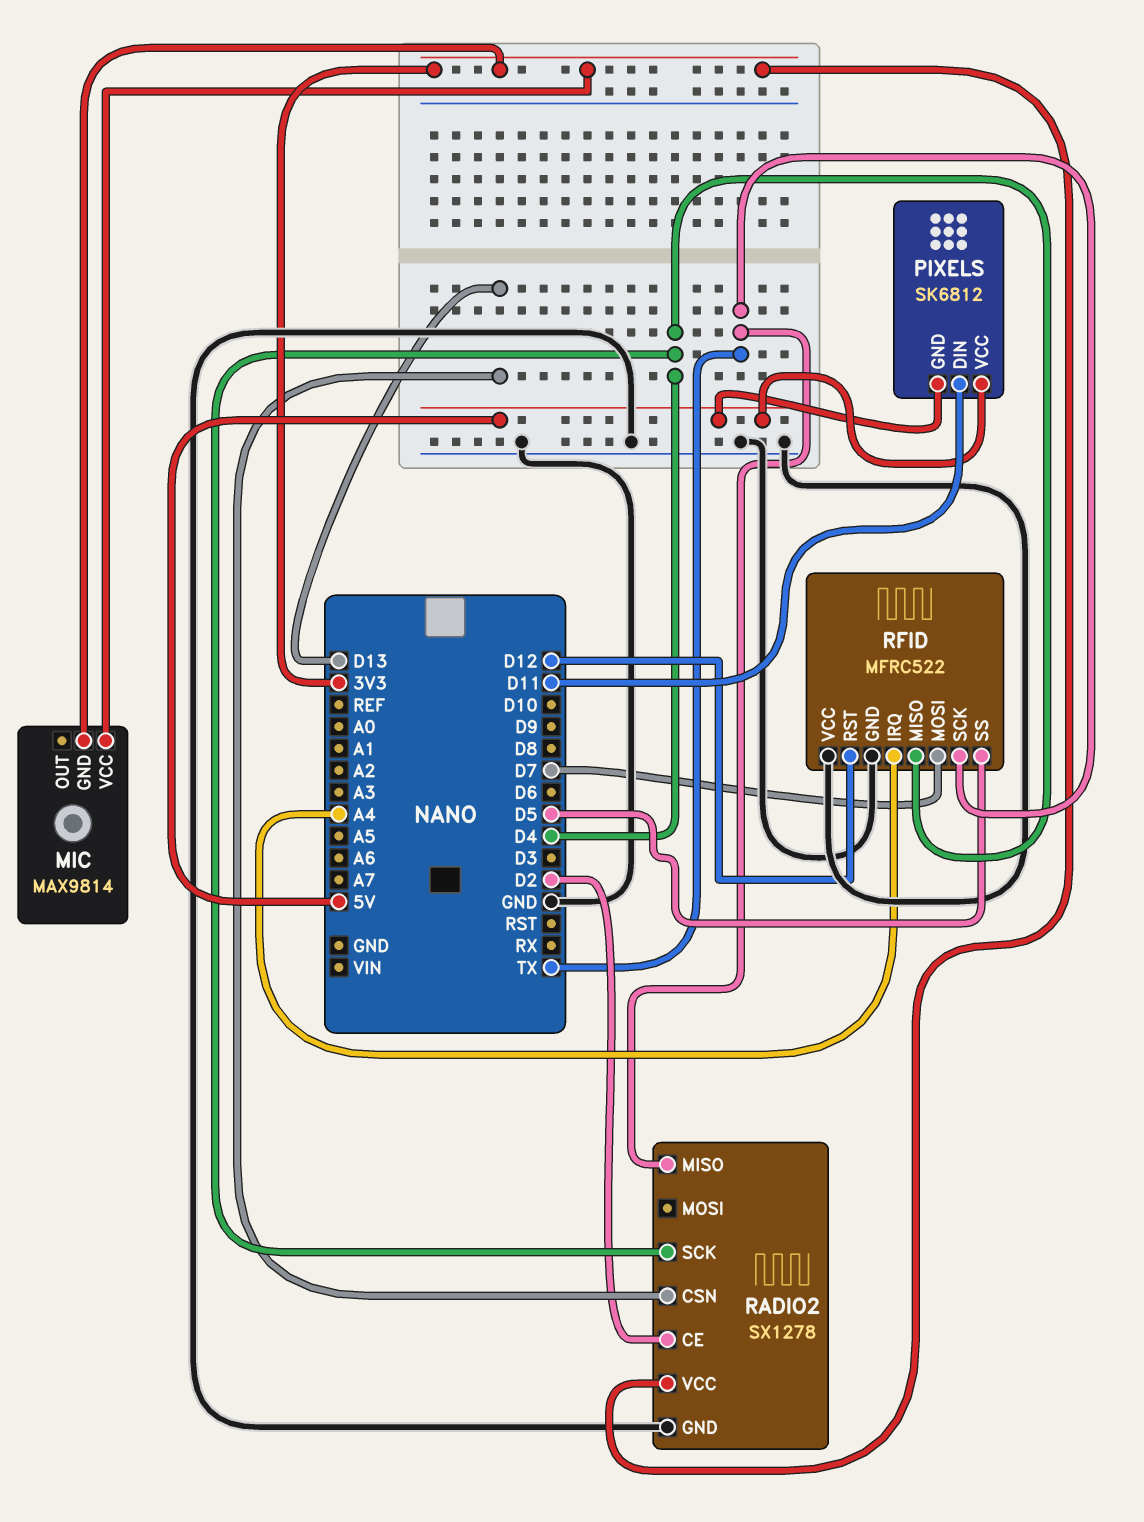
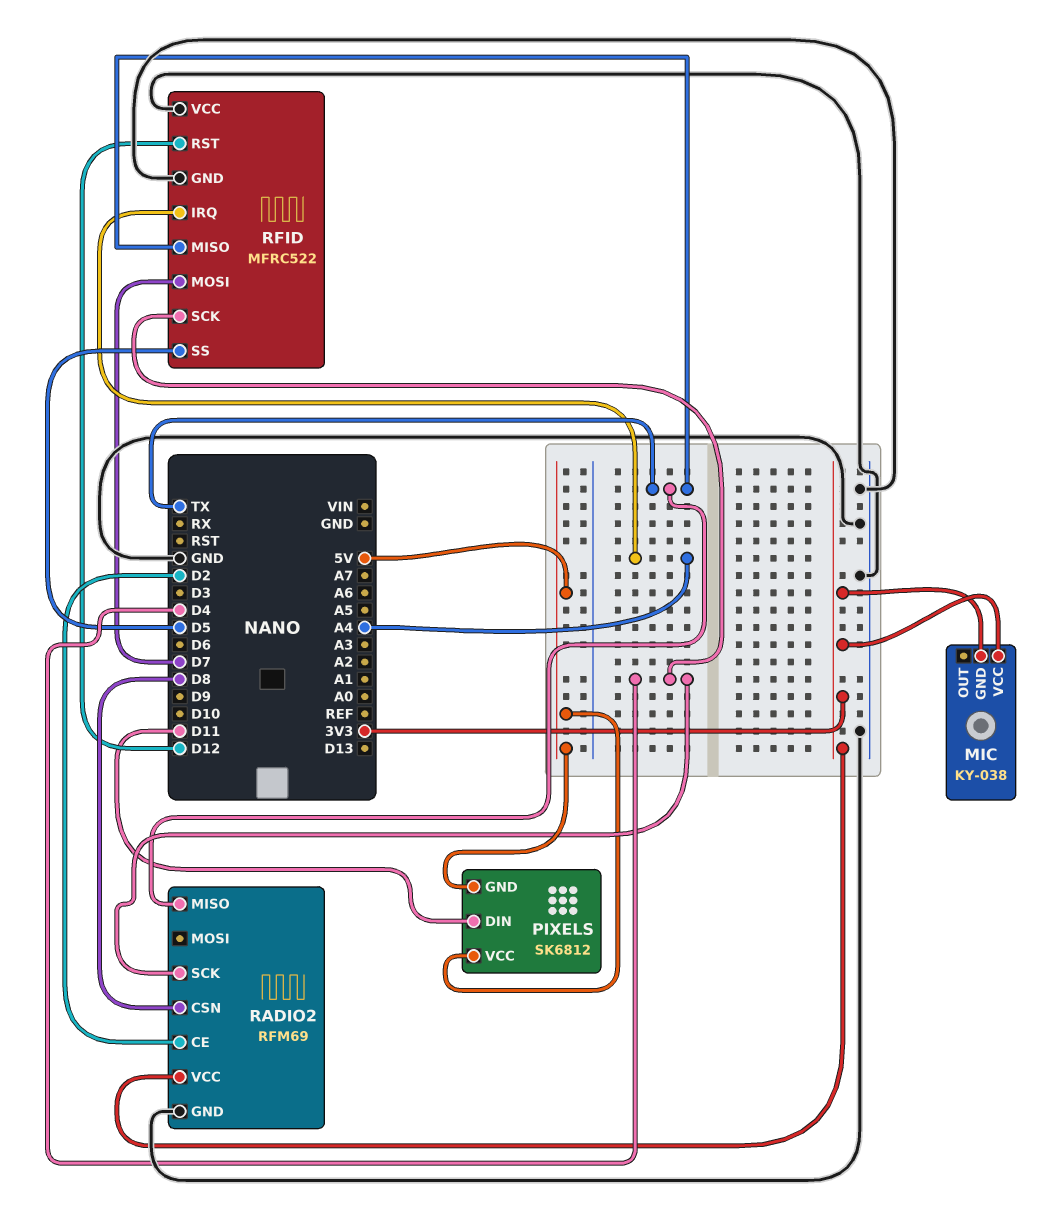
MIC: MAX9814 -> KY-038
RADIO2: SX1278 -> RFM69
RADIO2 pin CSN: D13 -> D8
RFID pin MISO: D4 -> TX
RFID pin SCK: TX -> D4

